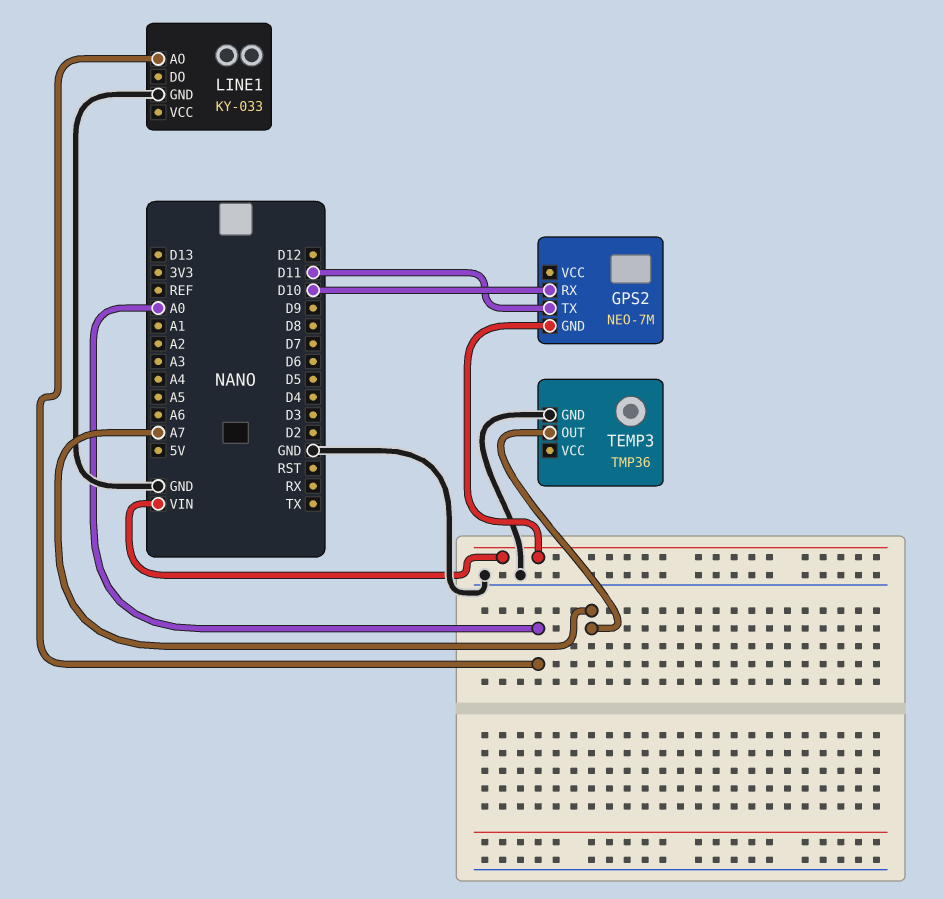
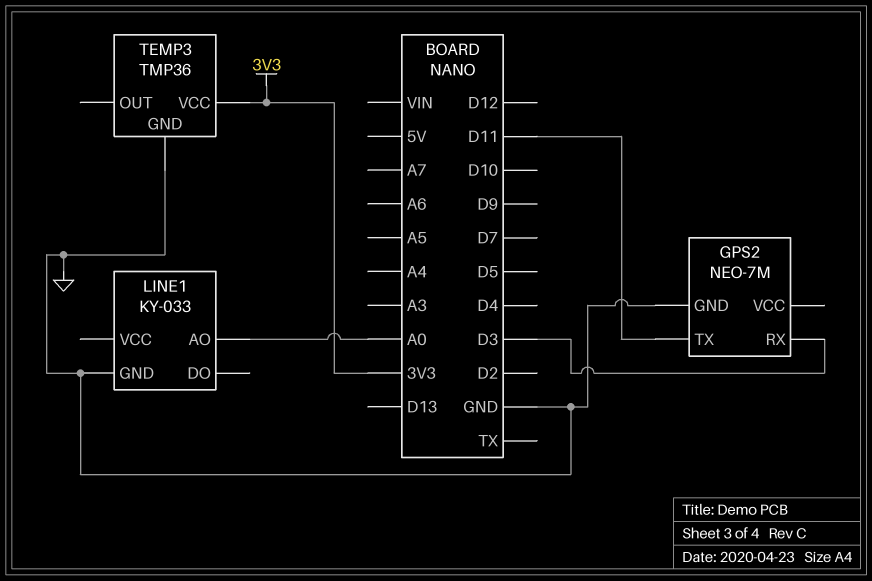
GPS2 pin GND: VIN -> GND
GPS2 pin RX: D10 -> D3
TEMP3 pin OUT: A7 -> none
TEMP3 pin VCC: none -> 3V3

